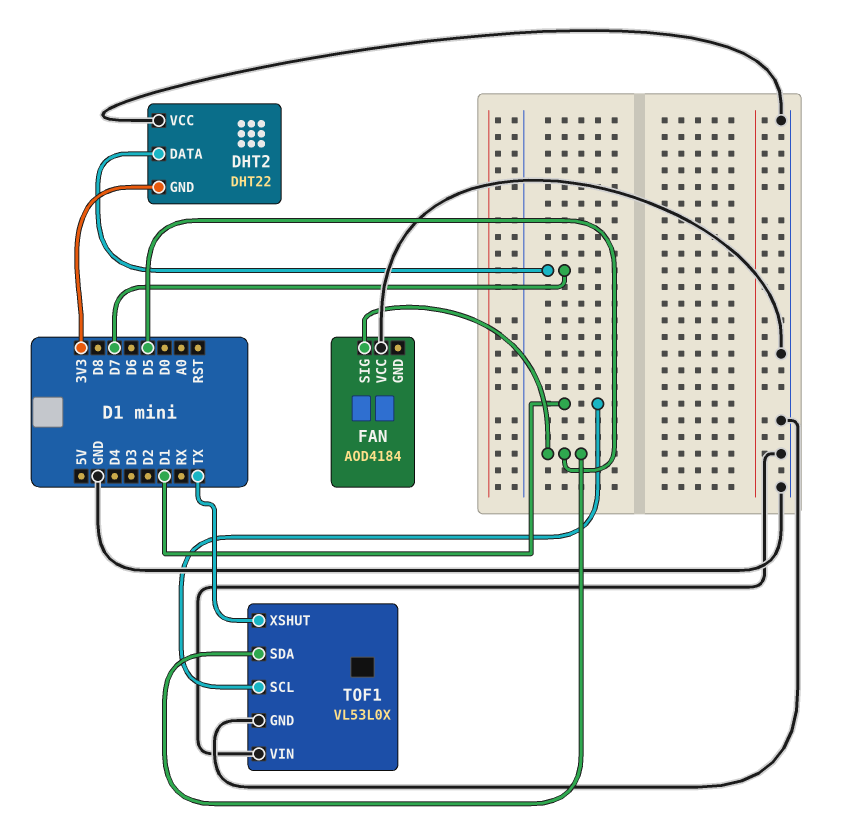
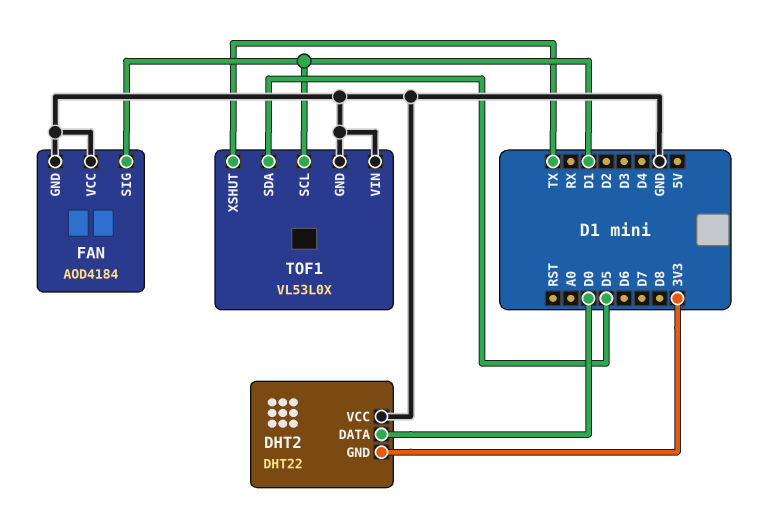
DHT2 pin DATA: D7 -> D0
FAN pin GND: none -> GND
FAN pin SIG: D5 -> D1

